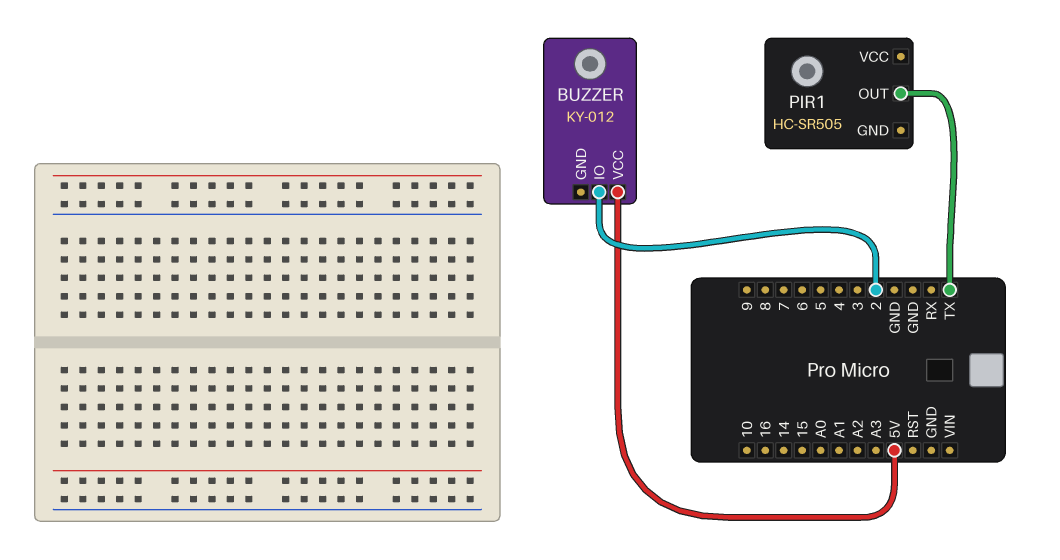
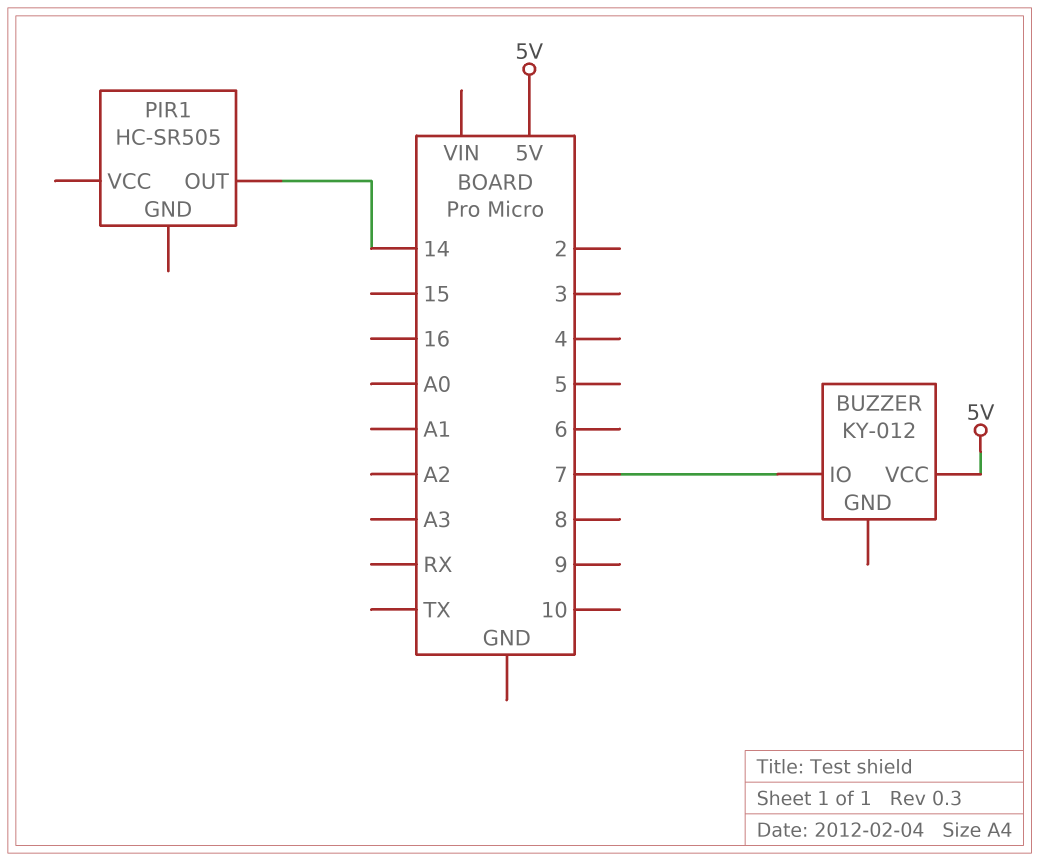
BUZZER pin IO: 2 -> 7
PIR1 pin OUT: TX -> 14

